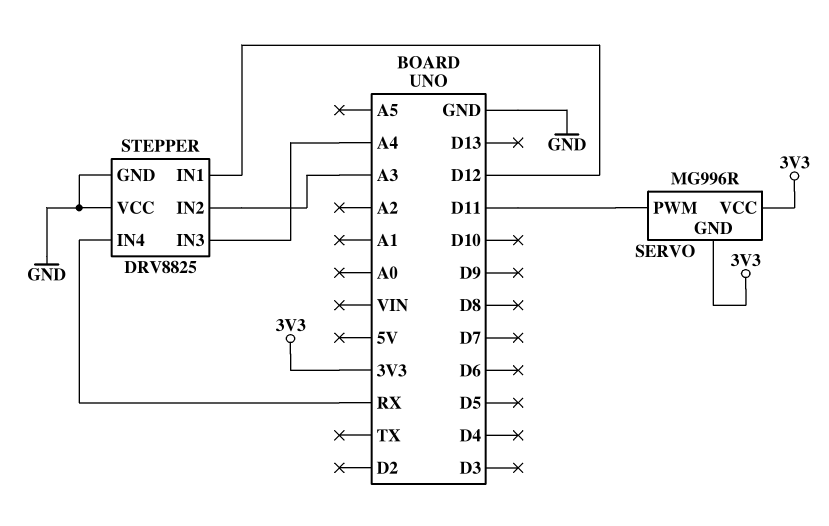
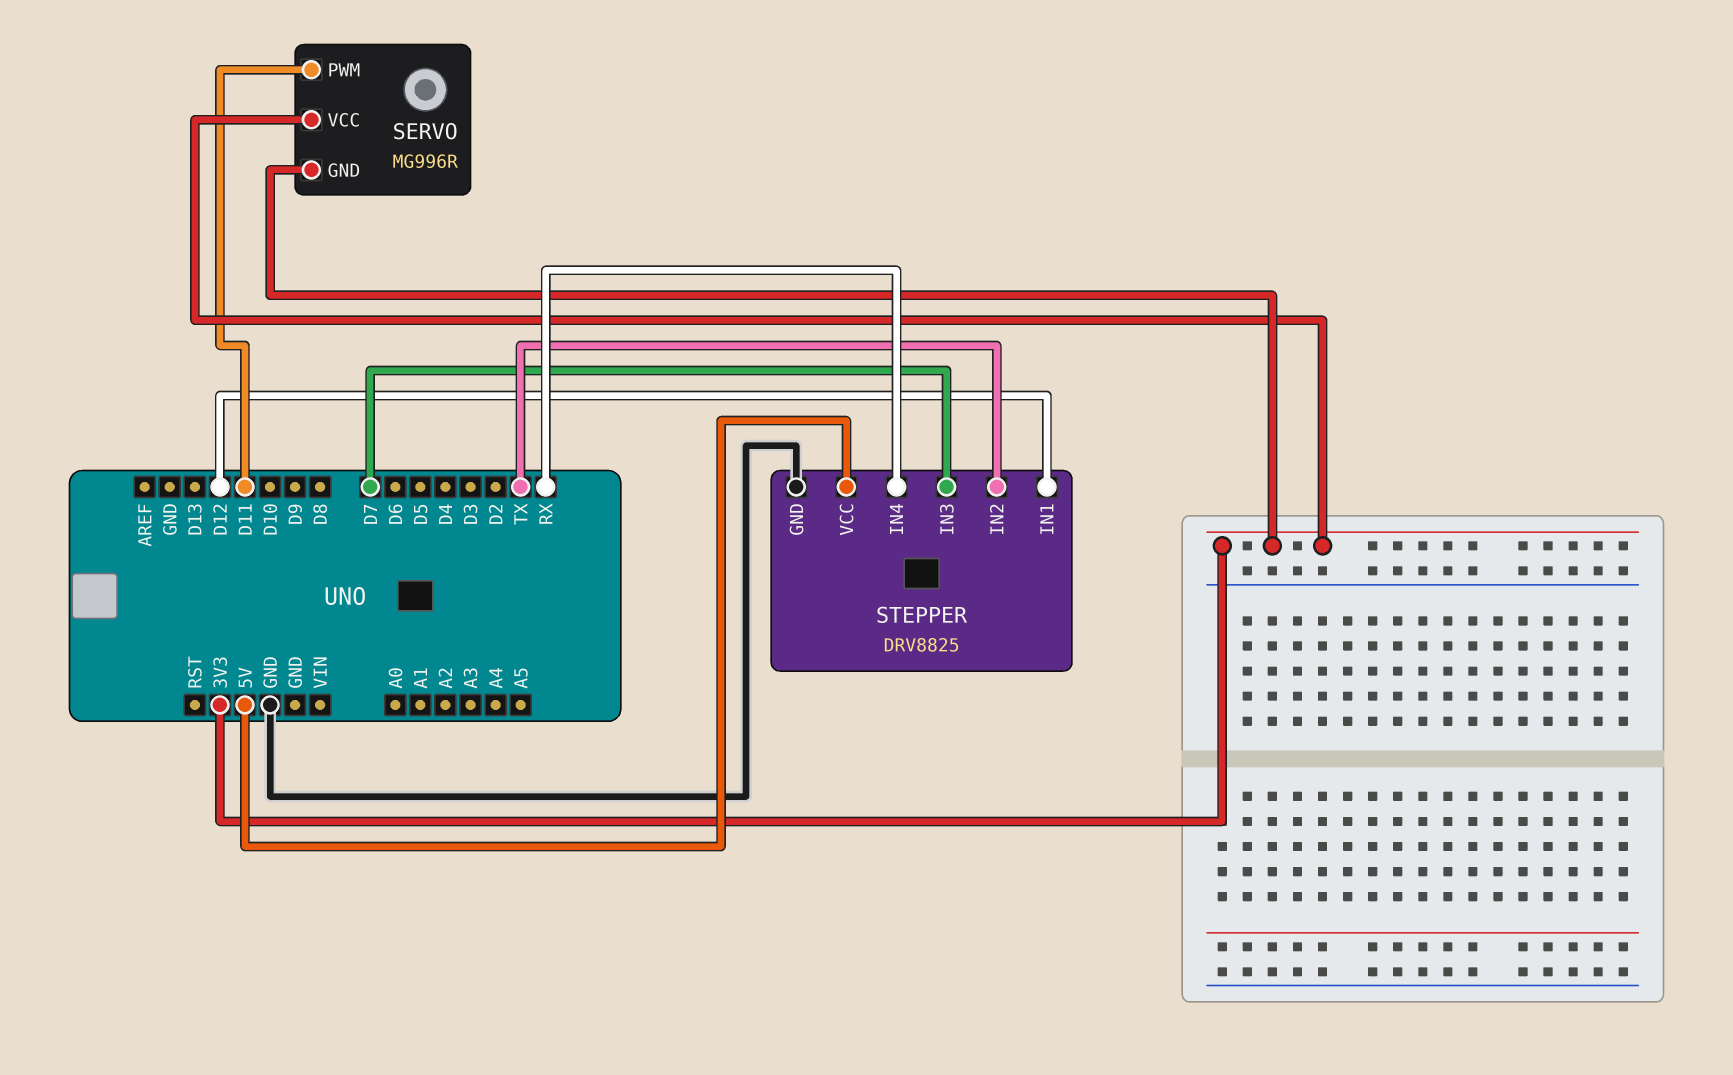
STEPPER pin IN2: A3 -> TX
STEPPER pin IN3: A4 -> D7
STEPPER pin VCC: GND -> 5V

